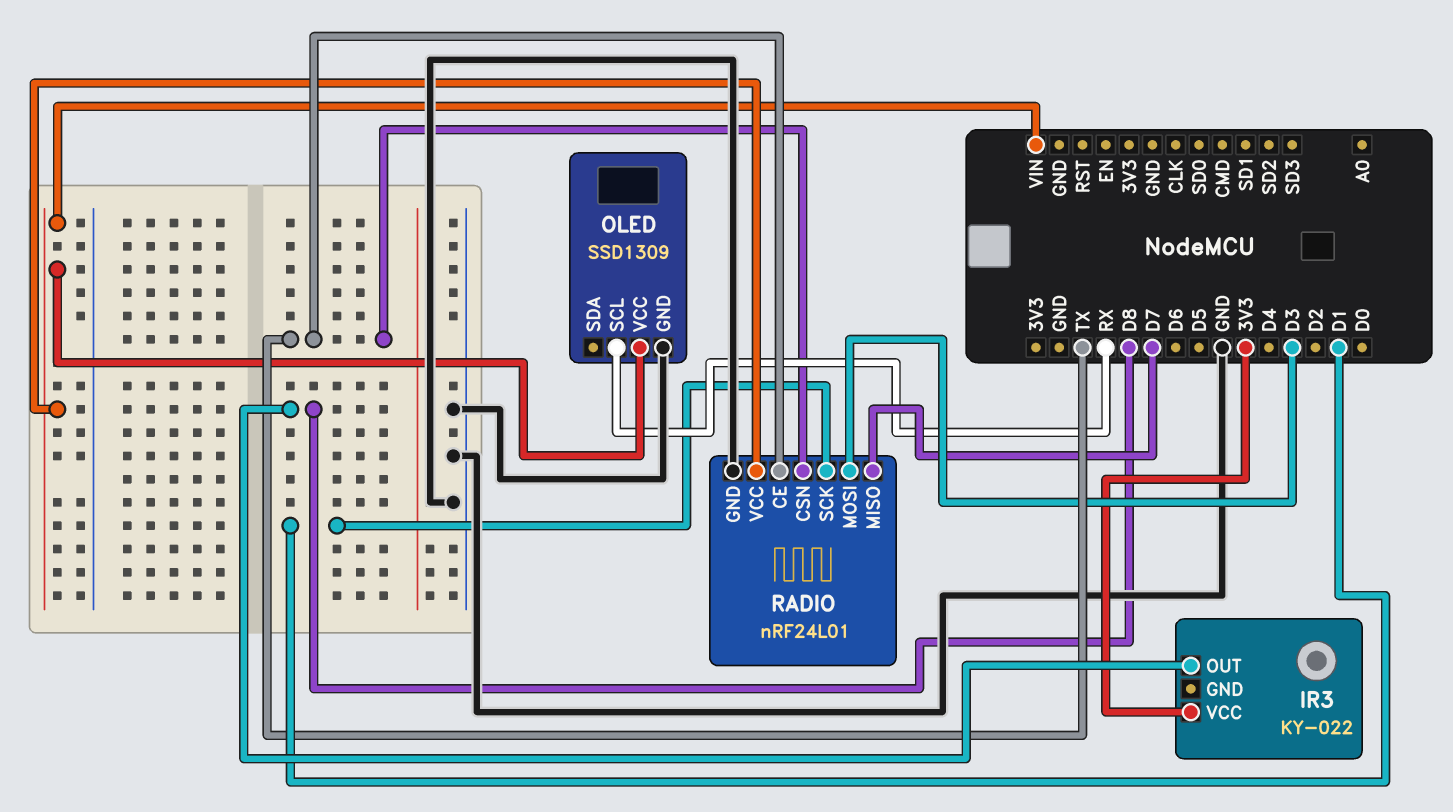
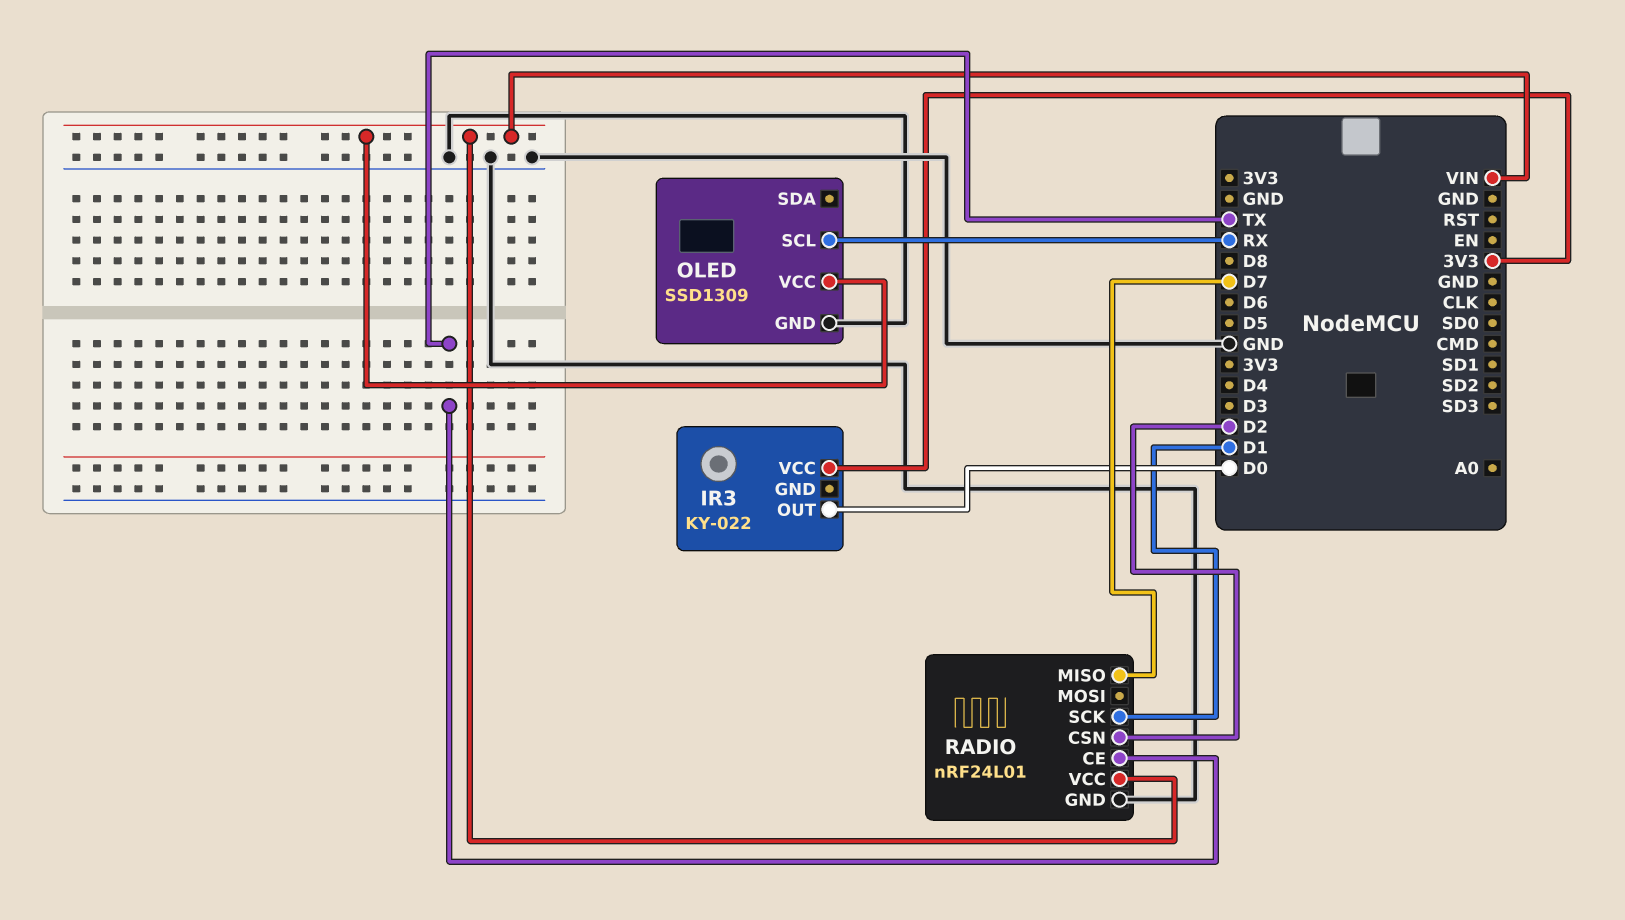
IR3 pin OUT: D8 -> D0
RADIO pin CSN: TX -> D2
RADIO pin MOSI: D3 -> none

